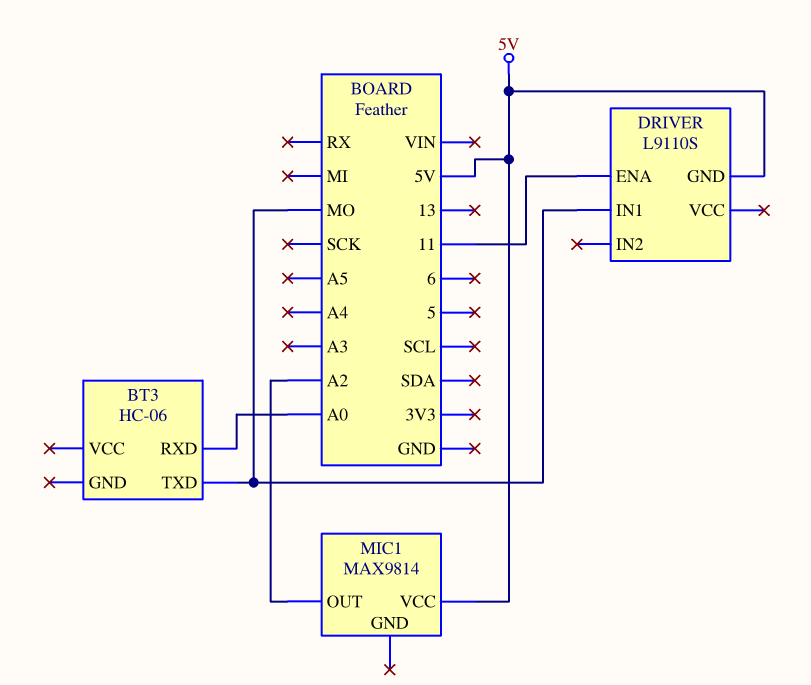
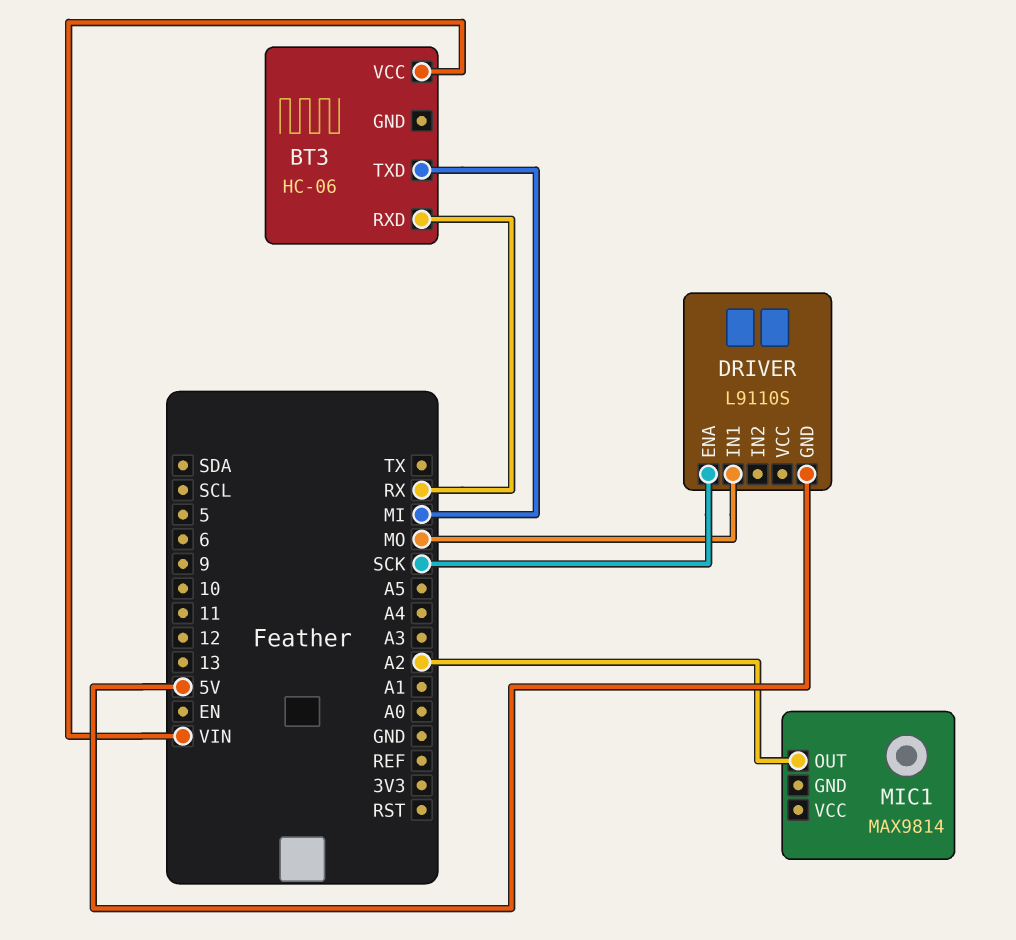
BT3 pin RXD: A0 -> RX
BT3 pin TXD: MO -> MI
BT3 pin VCC: none -> VIN
DRIVER pin ENA: 11 -> SCK
MIC1 pin VCC: 5V -> none

